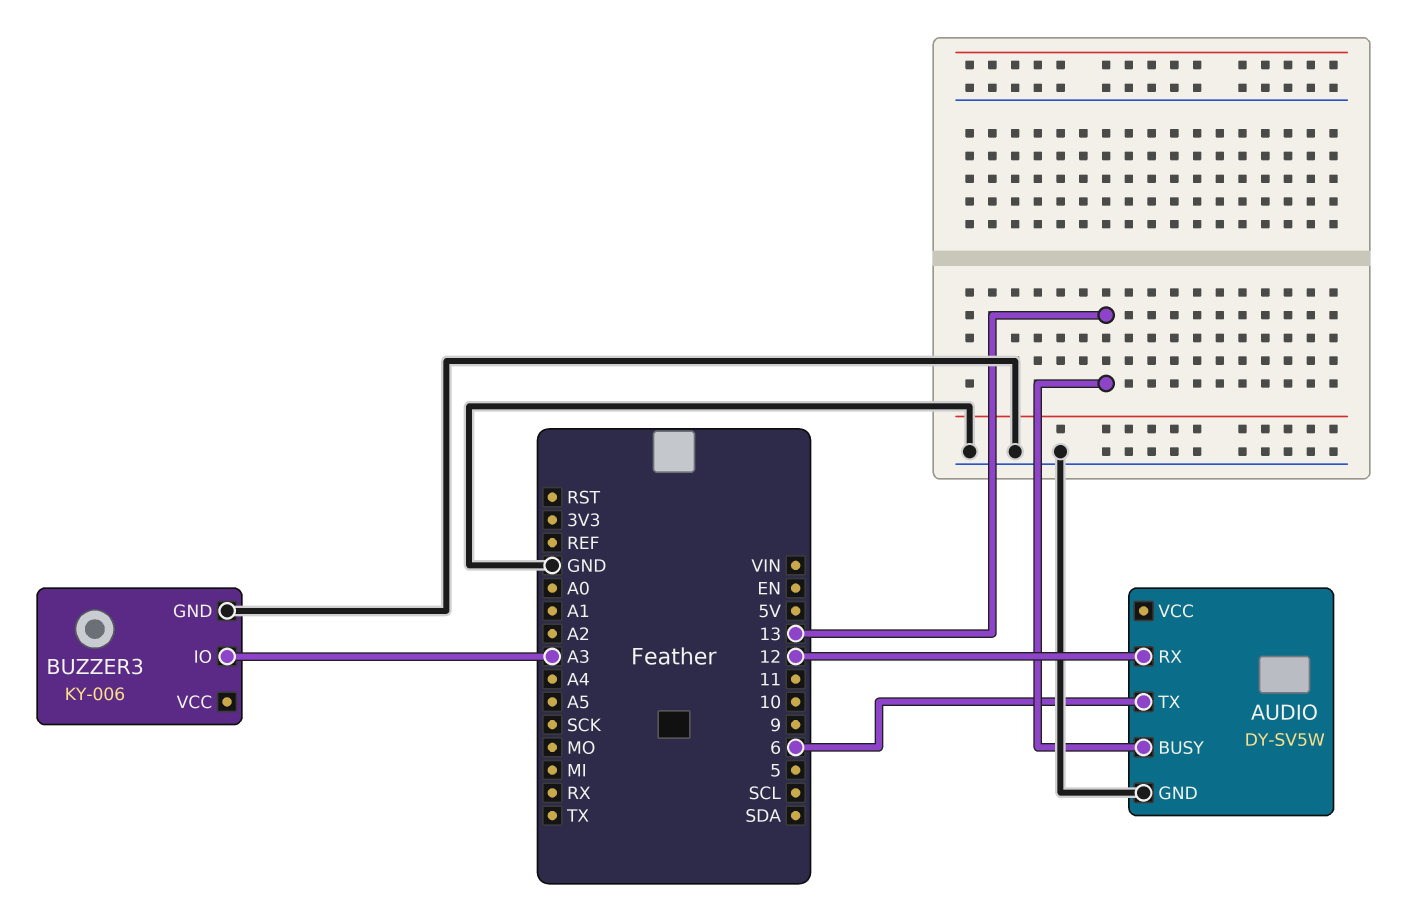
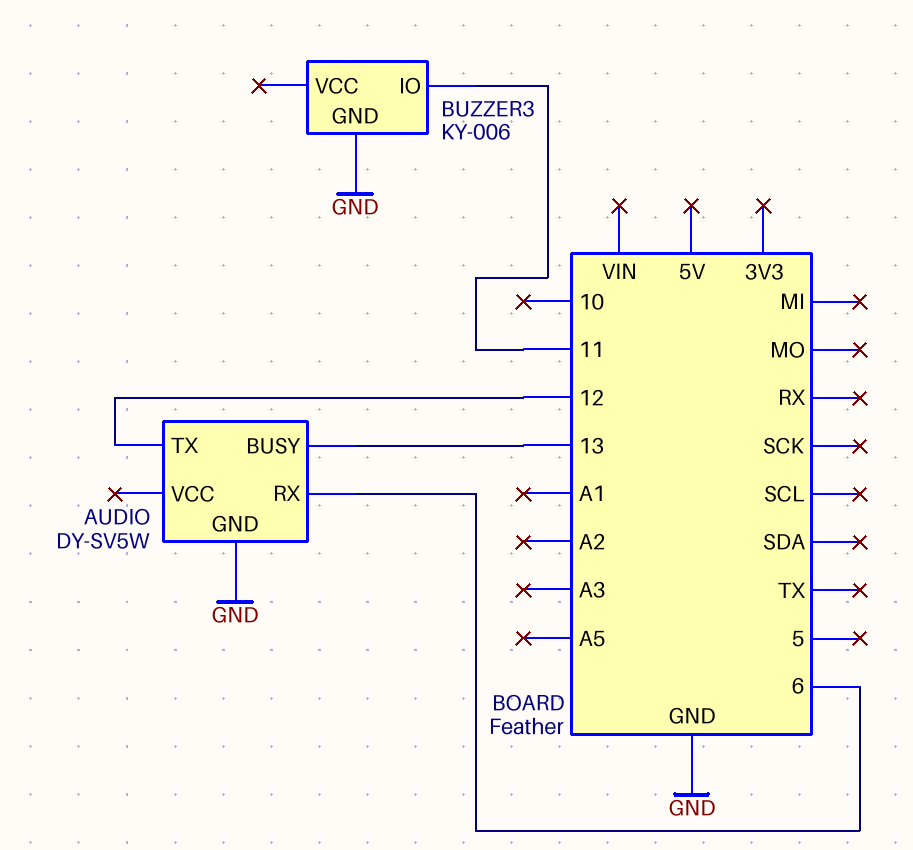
AUDIO pin RX: 12 -> 6
AUDIO pin TX: 6 -> 12
BUZZER3 pin IO: A3 -> 11

